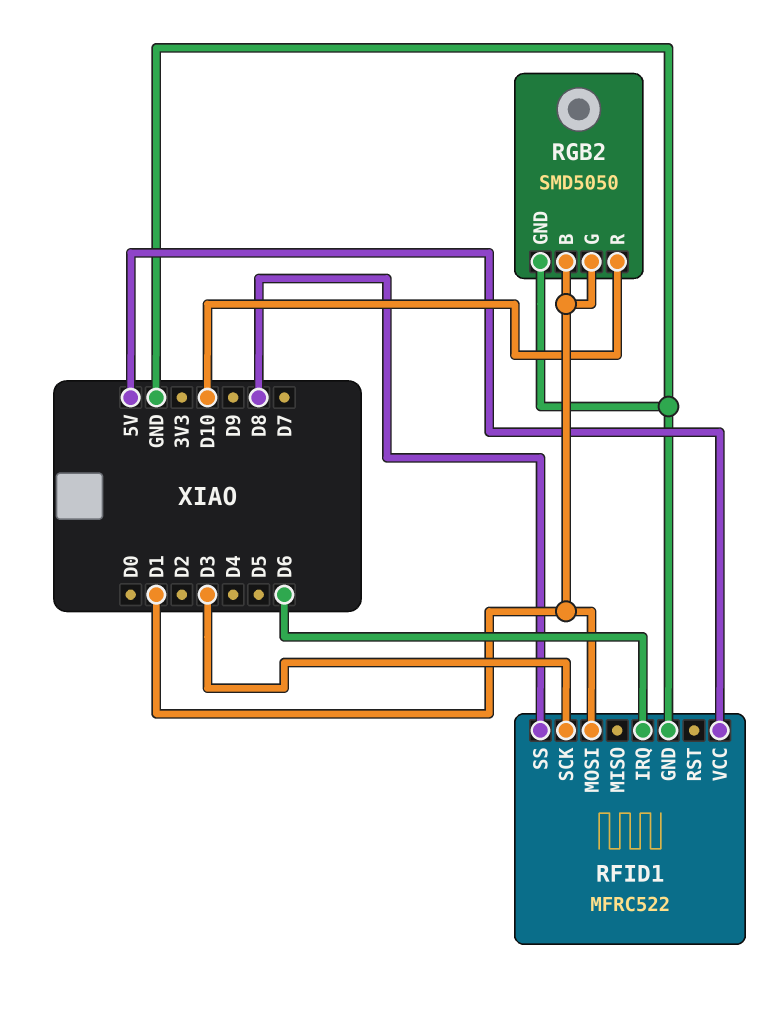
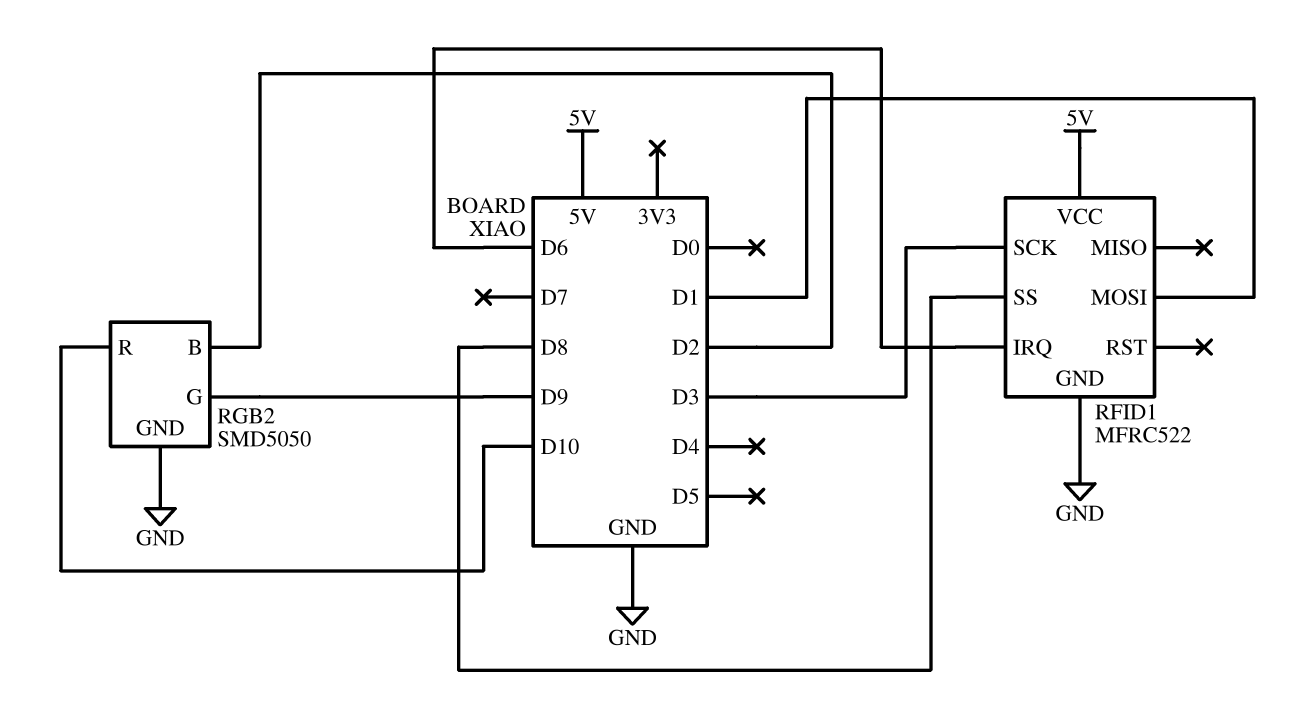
RGB2 pin B: D1 -> D2
RGB2 pin G: D1 -> D9

